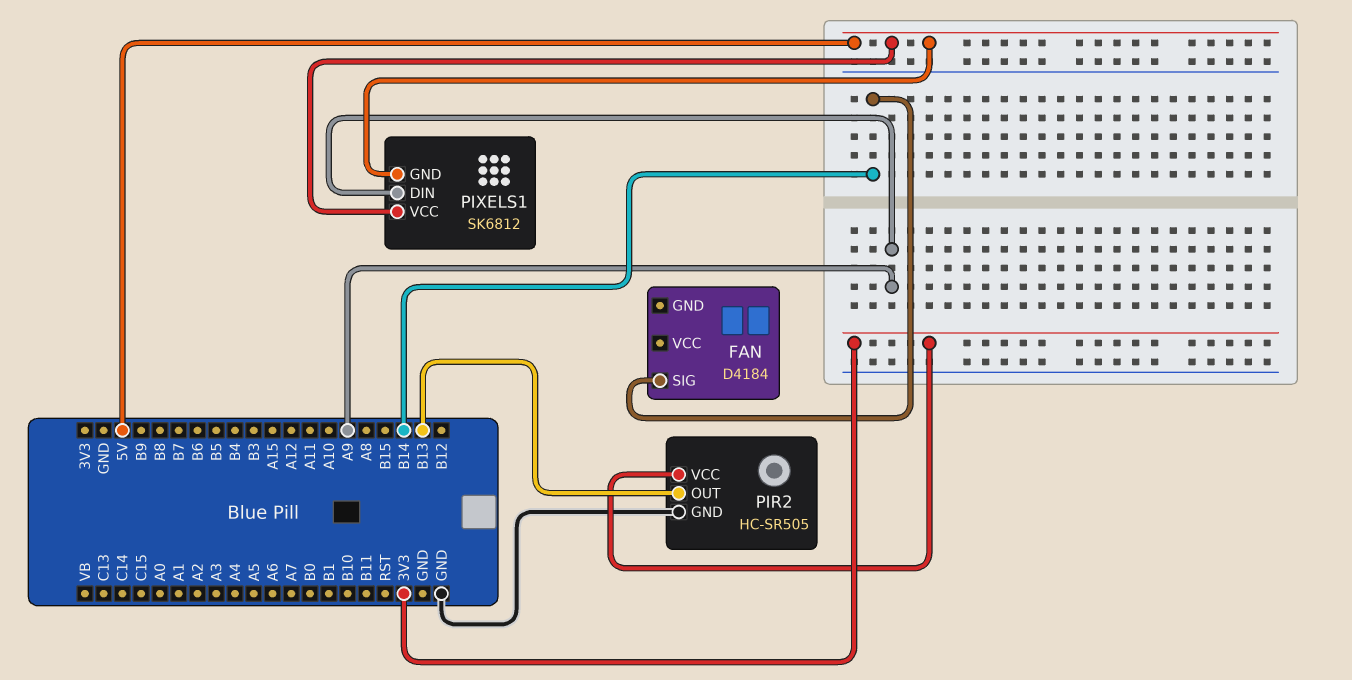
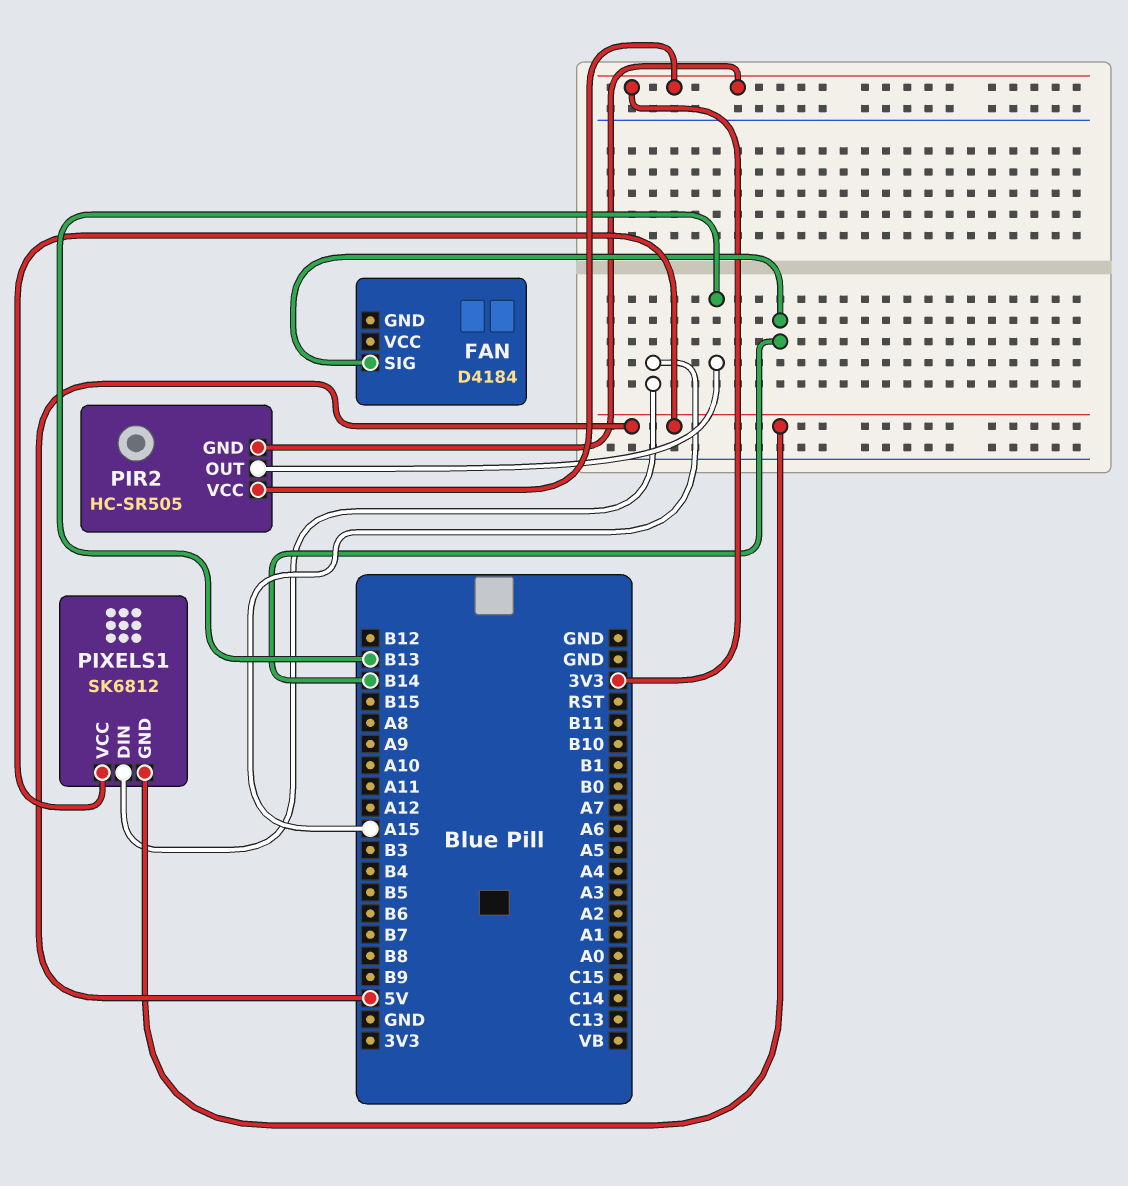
PIR2 pin GND: GND -> 3V3
PIXELS1 pin DIN: A9 -> A15

